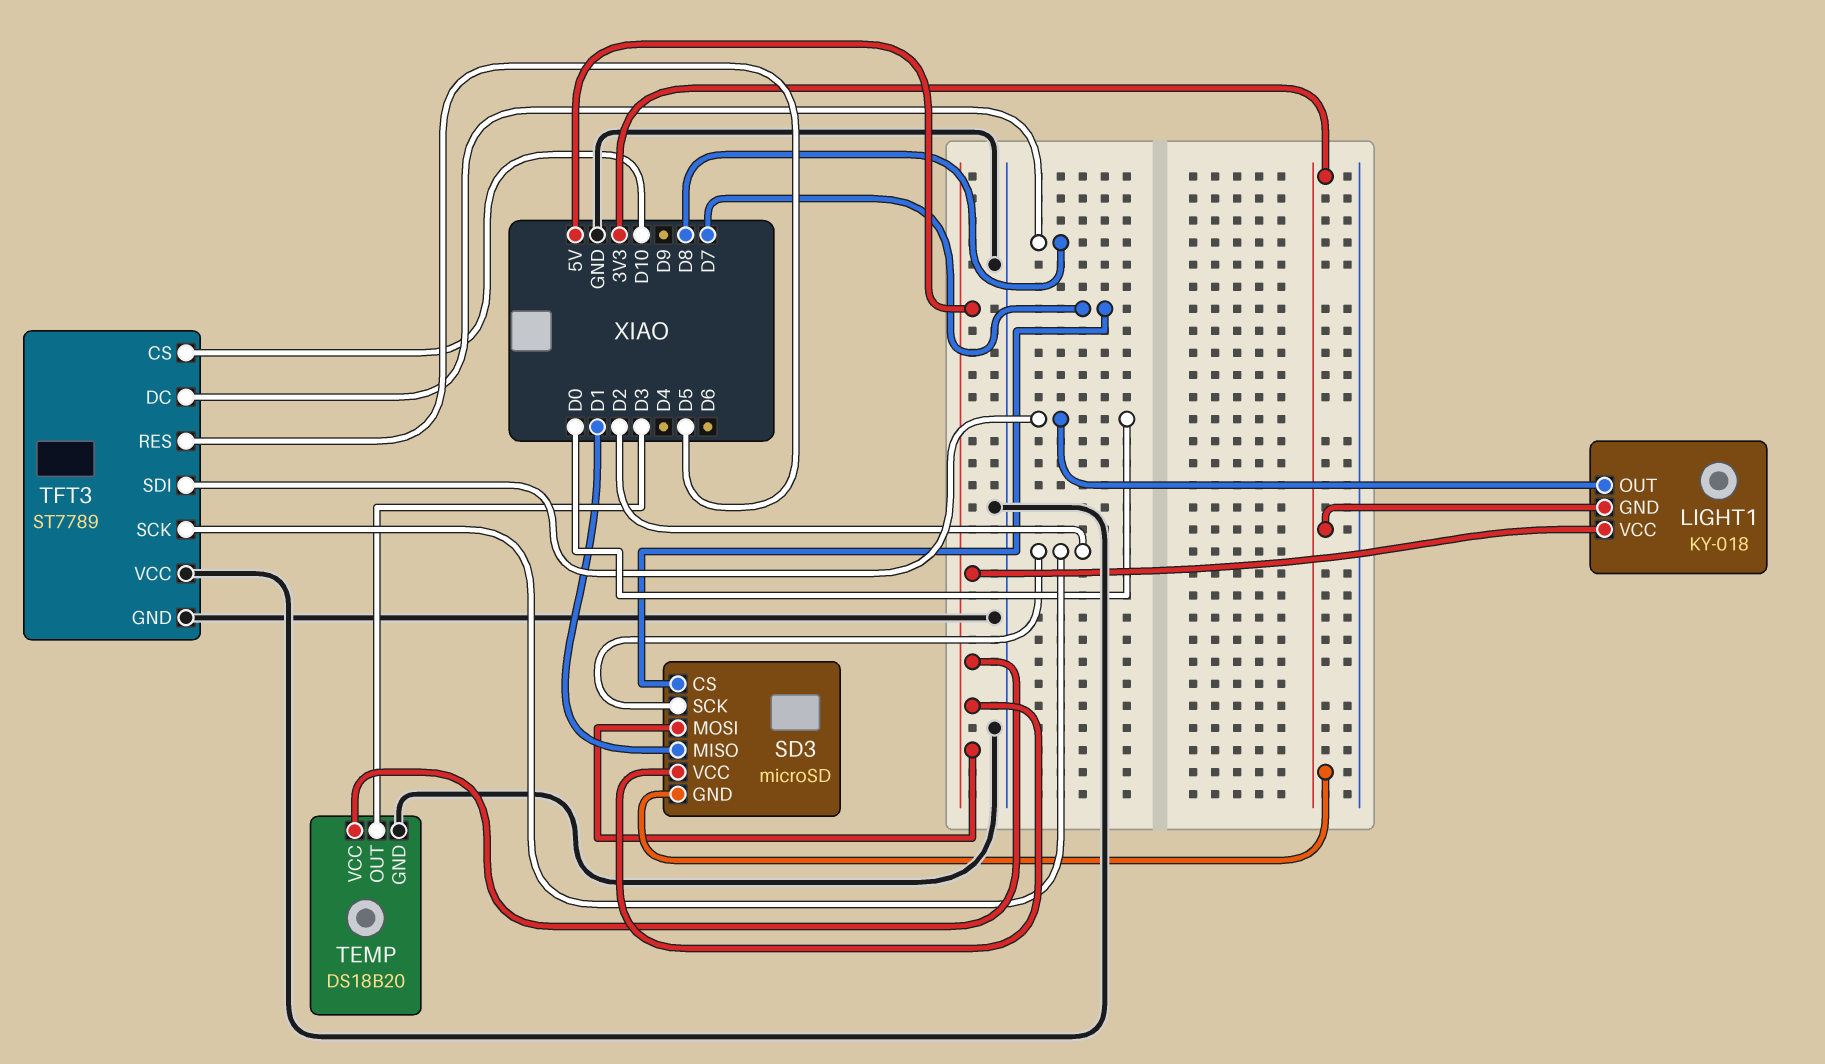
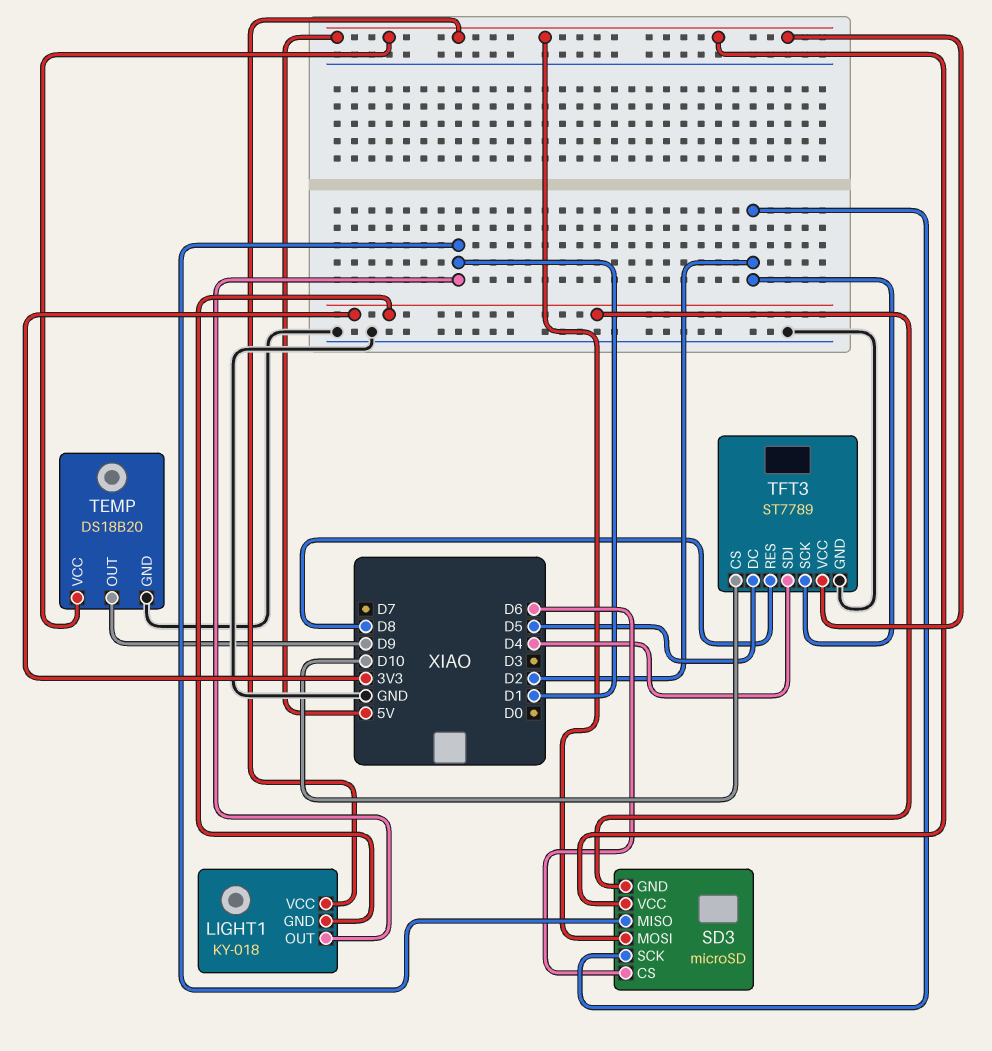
LIGHT1 pin OUT: D0 -> D1
SD3 pin CS: D7 -> D6
TEMP pin OUT: D3 -> D9
TFT3 pin DC: D8 -> D5
TFT3 pin RES: D5 -> D8
TFT3 pin SDI: D0 -> D4
TFT3 pin VCC: GND -> 5V

